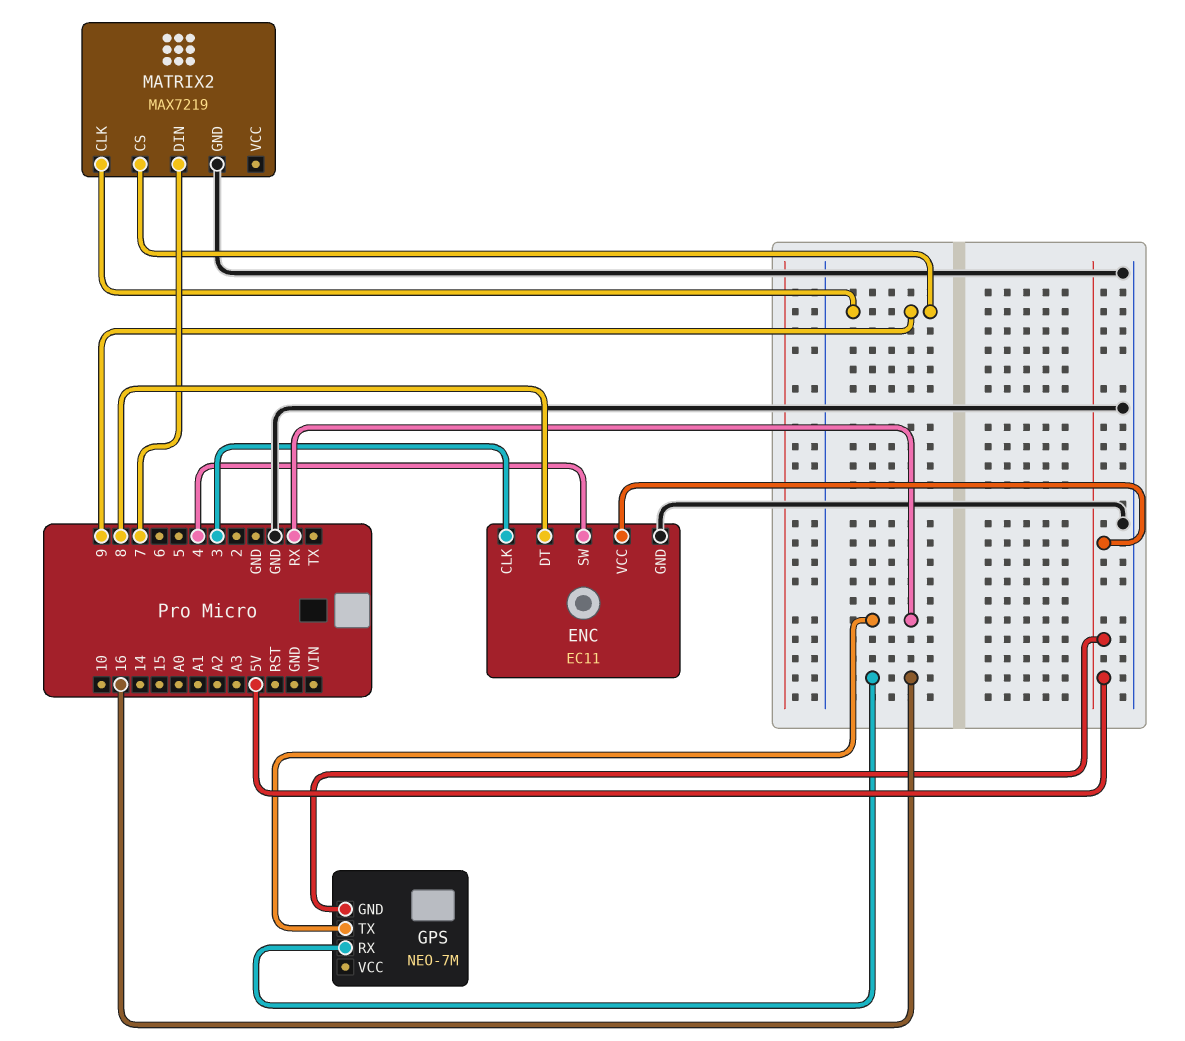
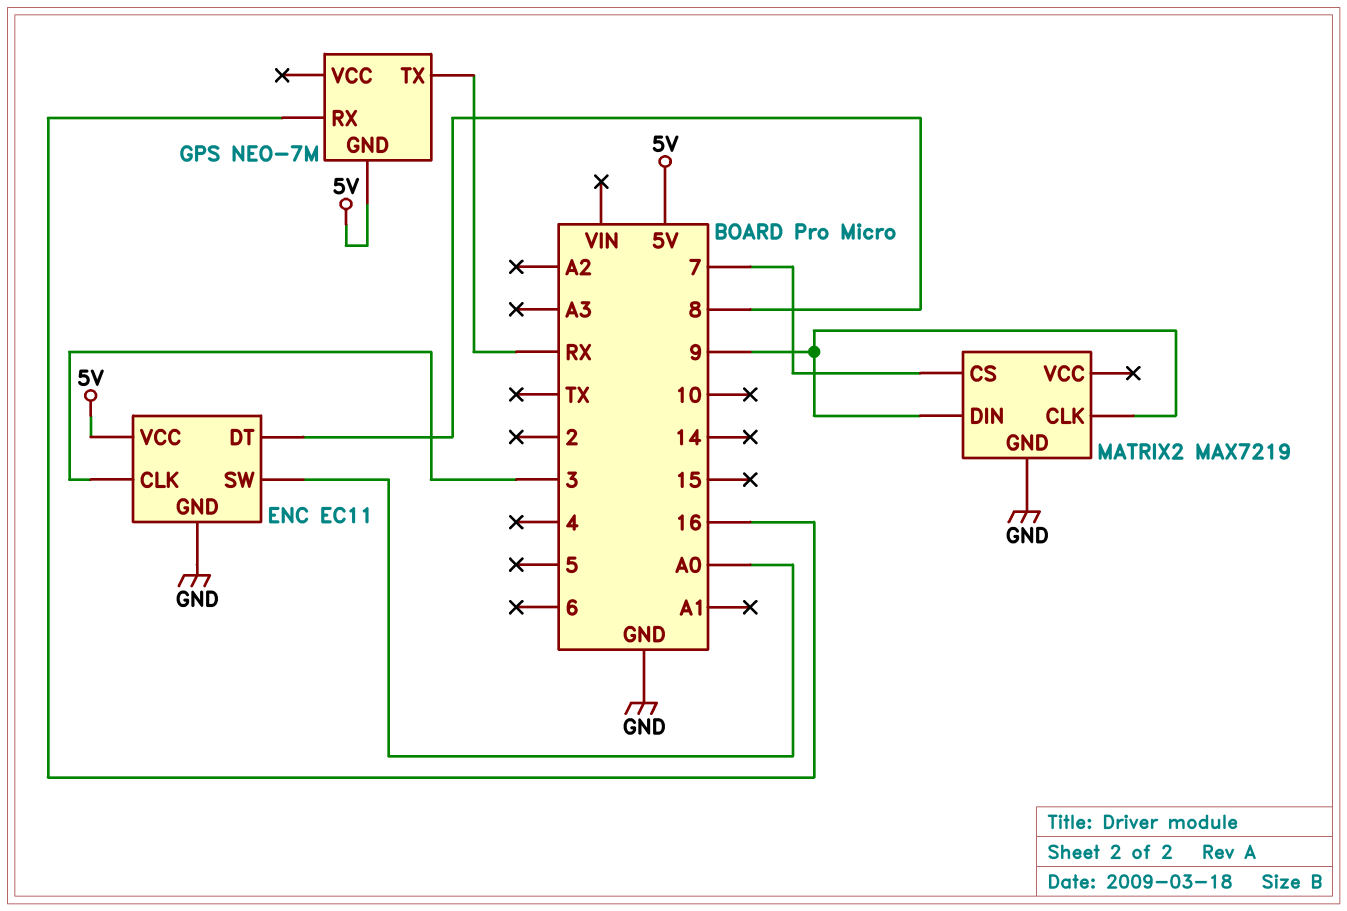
ENC pin SW: 4 -> A0
MATRIX2 pin CS: 9 -> 7
MATRIX2 pin DIN: 7 -> 9

